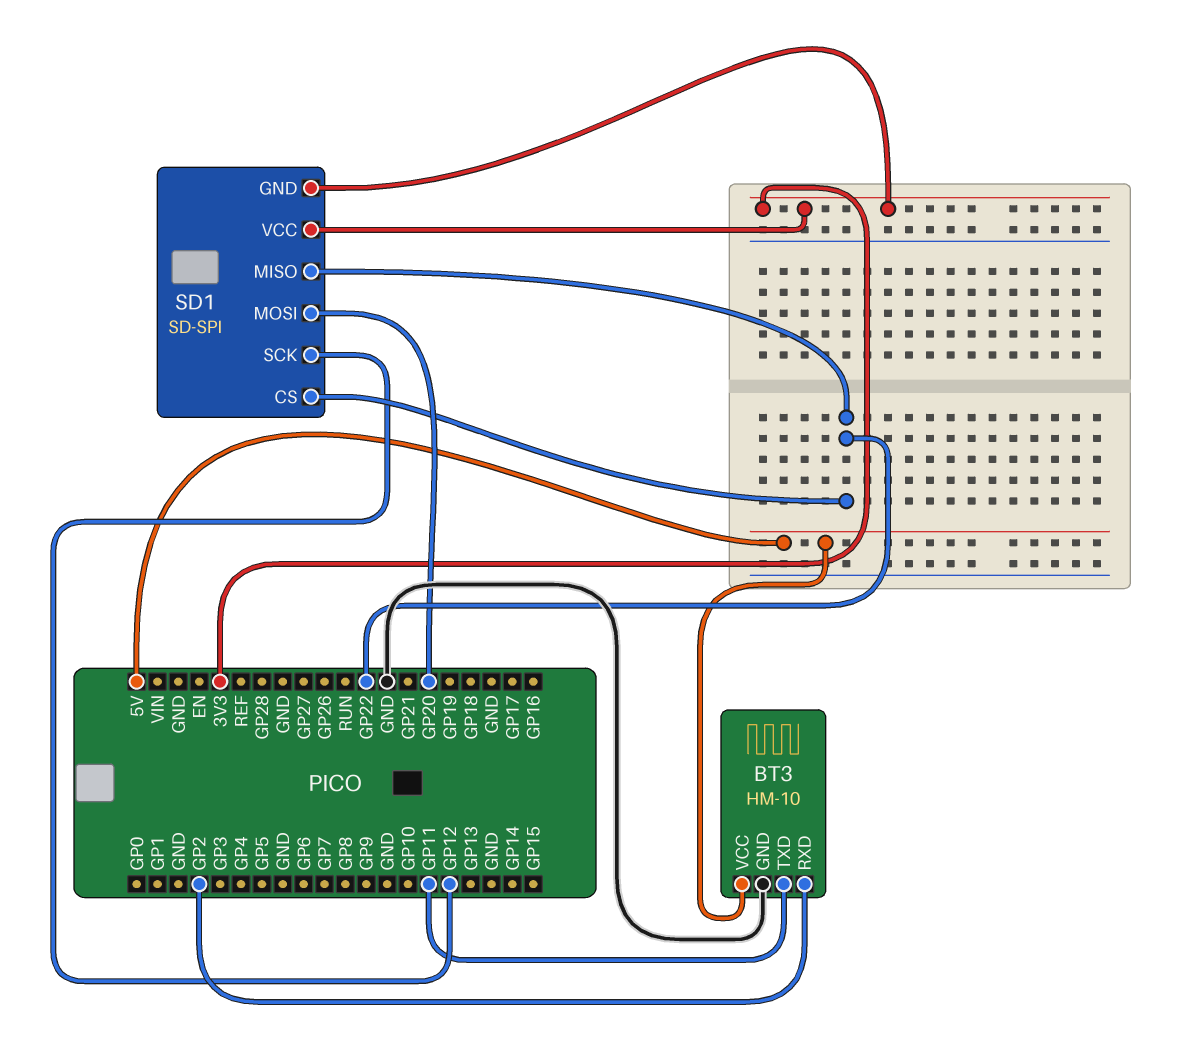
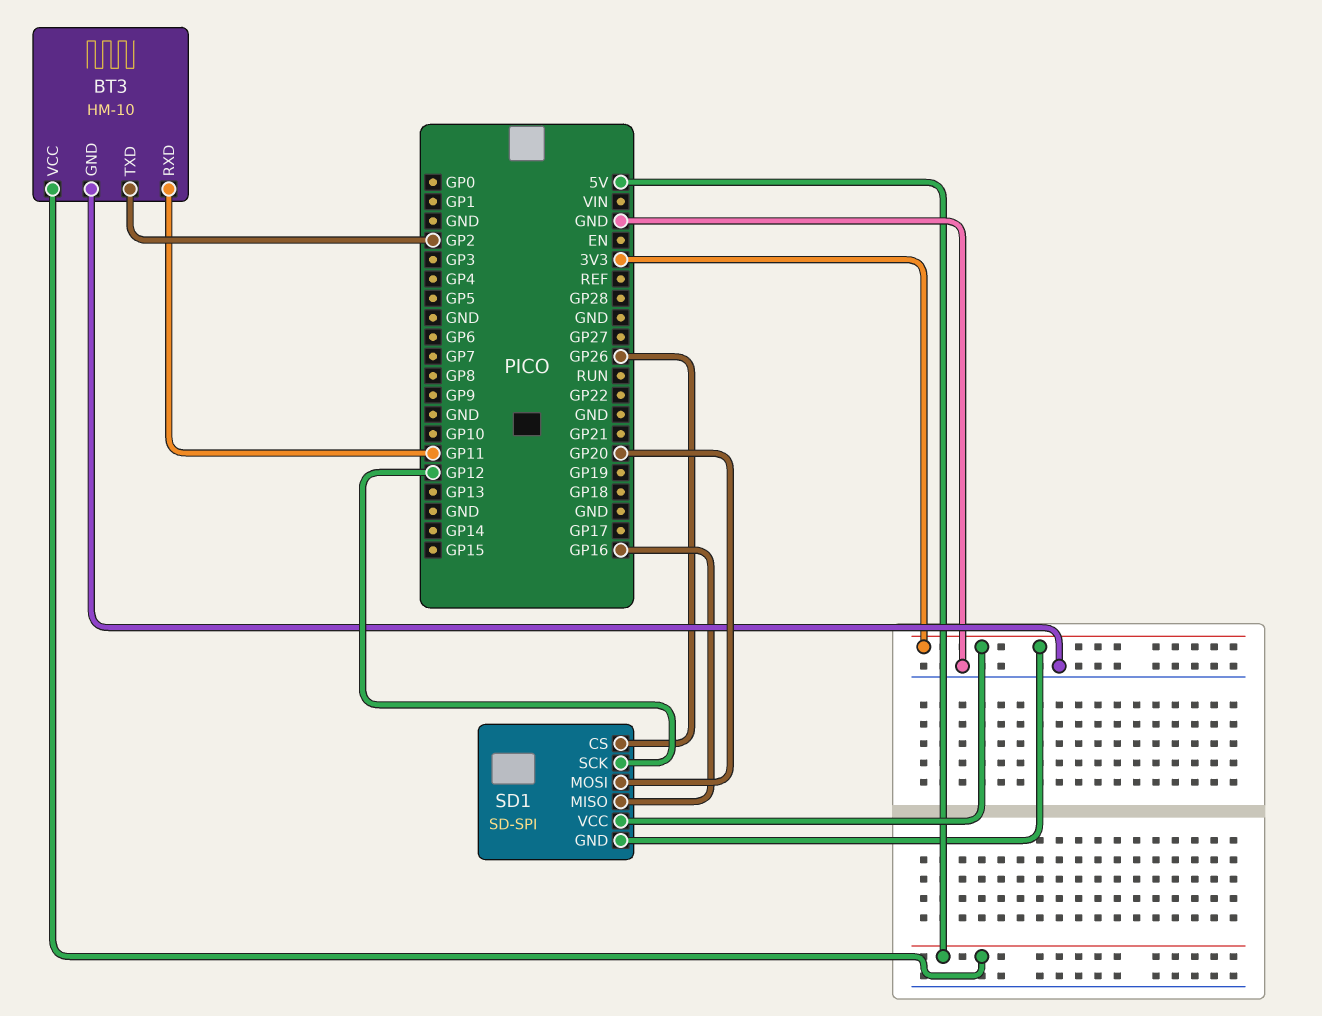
BT3 pin RXD: GP2 -> GP11
BT3 pin TXD: GP11 -> GP2
SD1 pin CS: GP22 -> GP26
SD1 pin MISO: GP22 -> GP16

